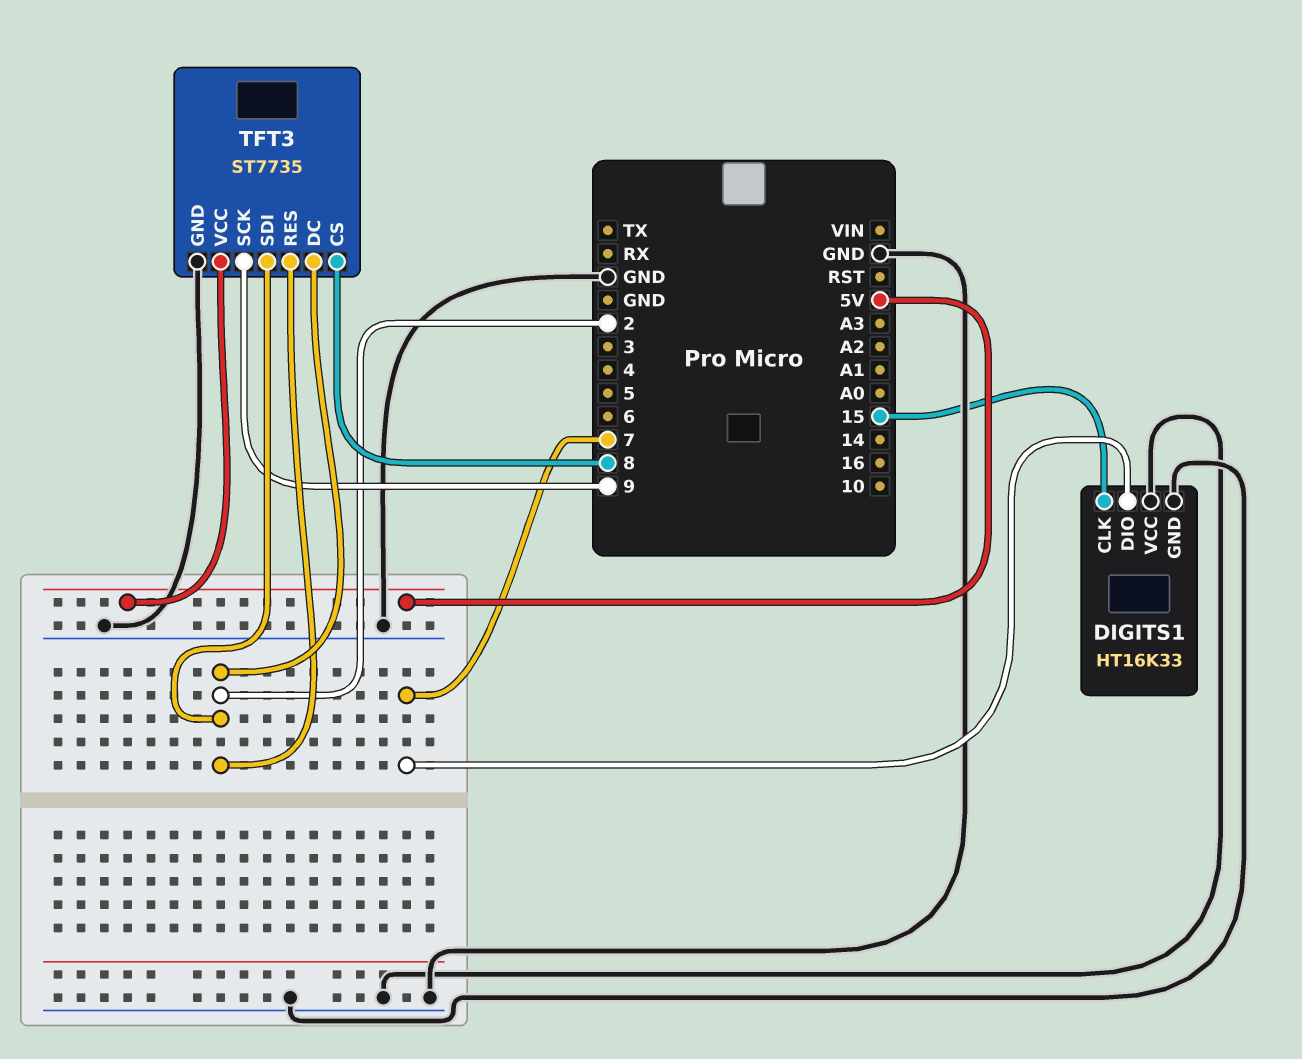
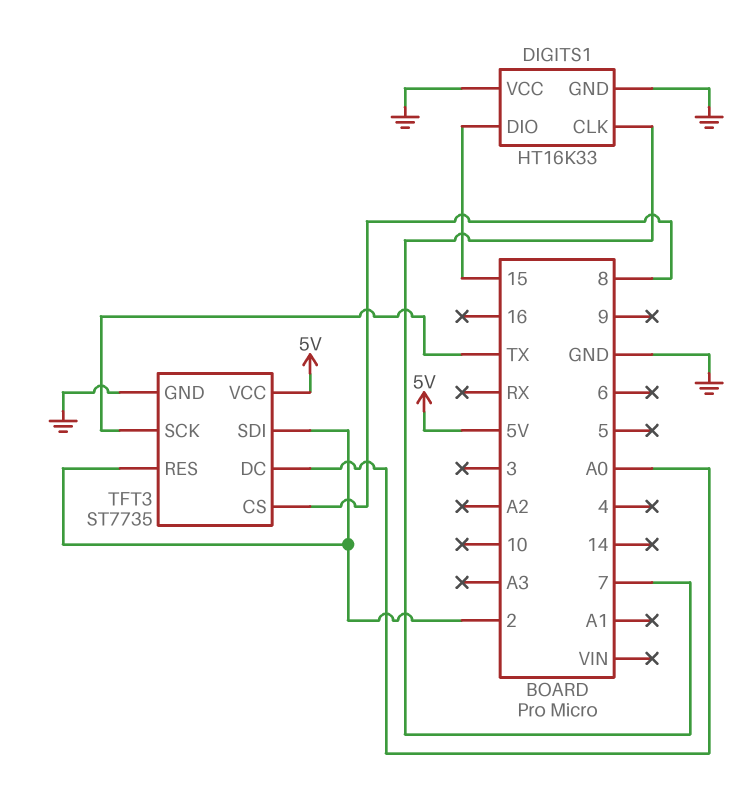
DIGITS1 pin CLK: 15 -> 7
DIGITS1 pin DIO: 7 -> 15
TFT3 pin DC: 2 -> A0
TFT3 pin SCK: 9 -> TX

